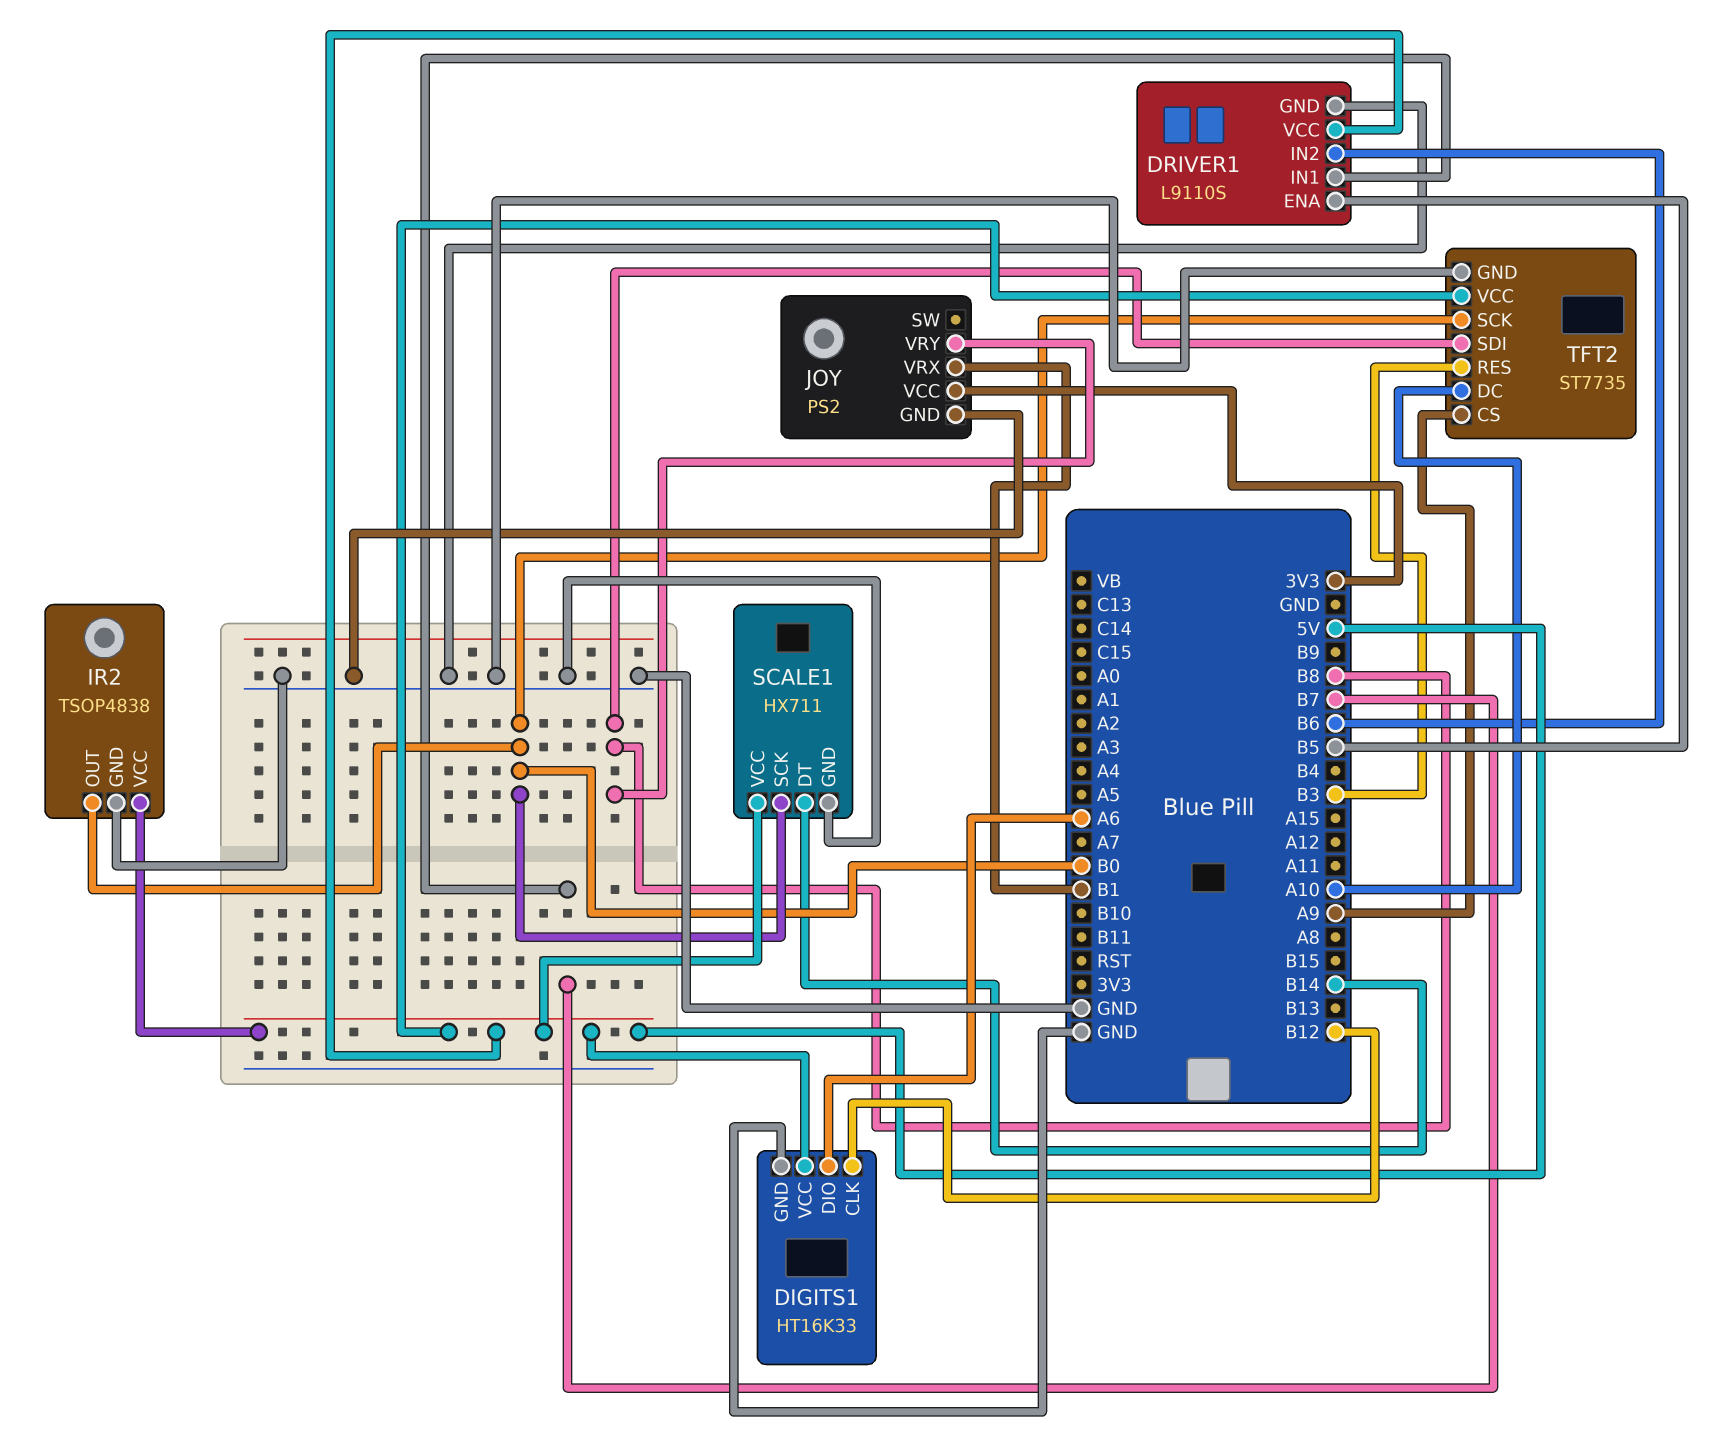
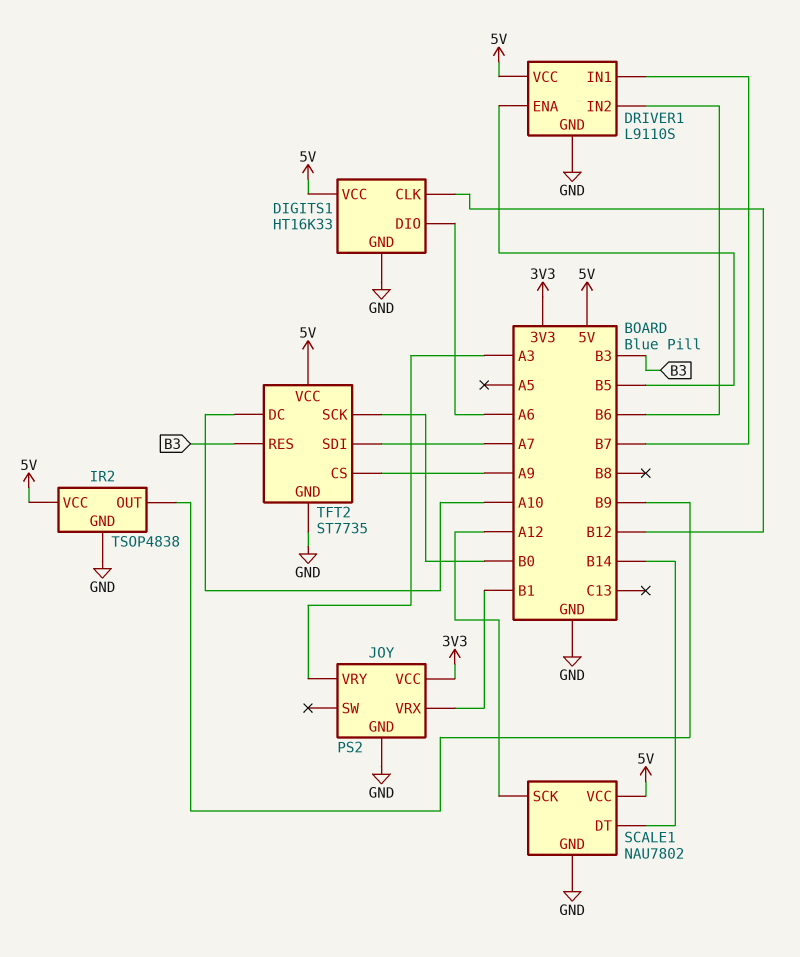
IR2 pin OUT: B0 -> B9
JOY pin VRY: B8 -> A3
SCALE1: HX711 -> NAU7802
SCALE1 pin SCK: B0 -> A12
TFT2 pin SDI: B8 -> A7

